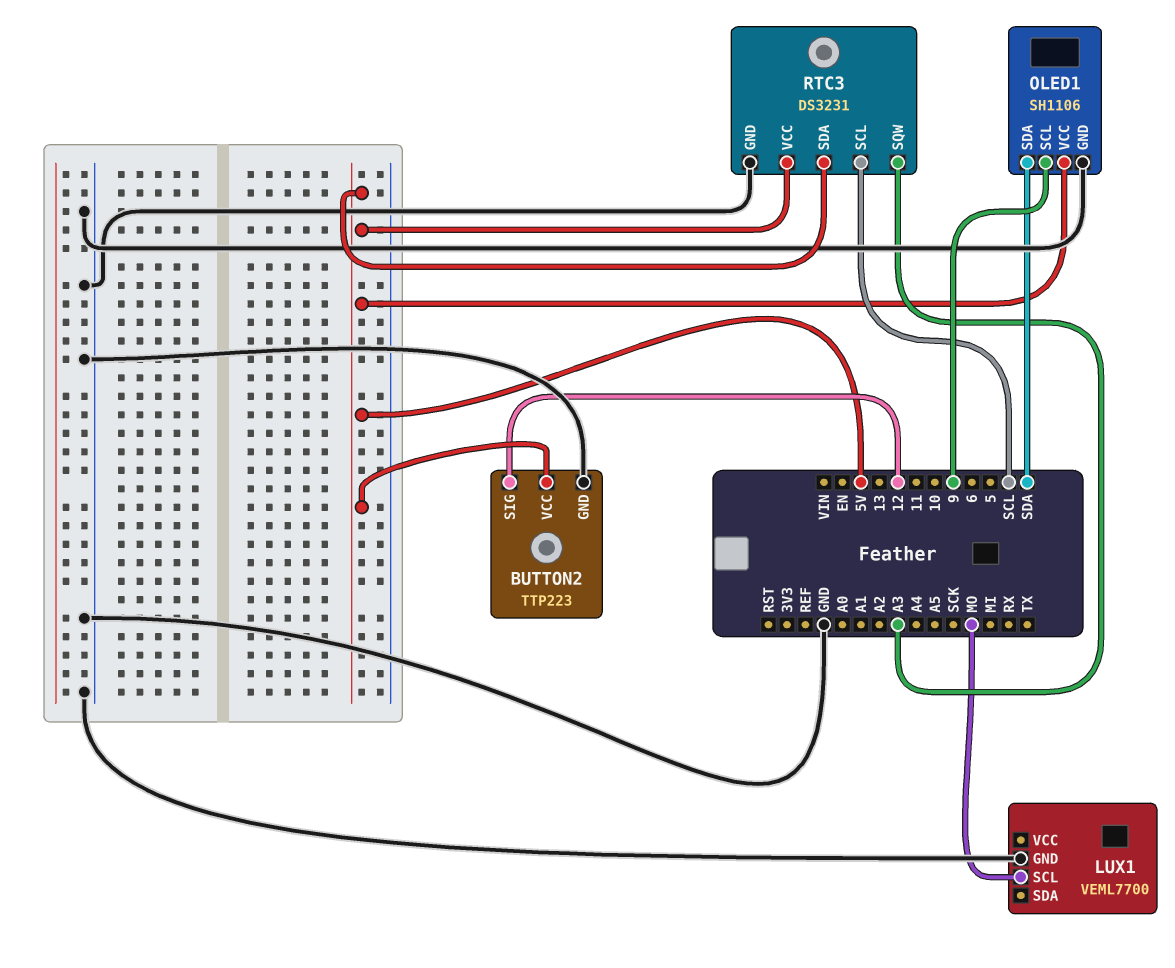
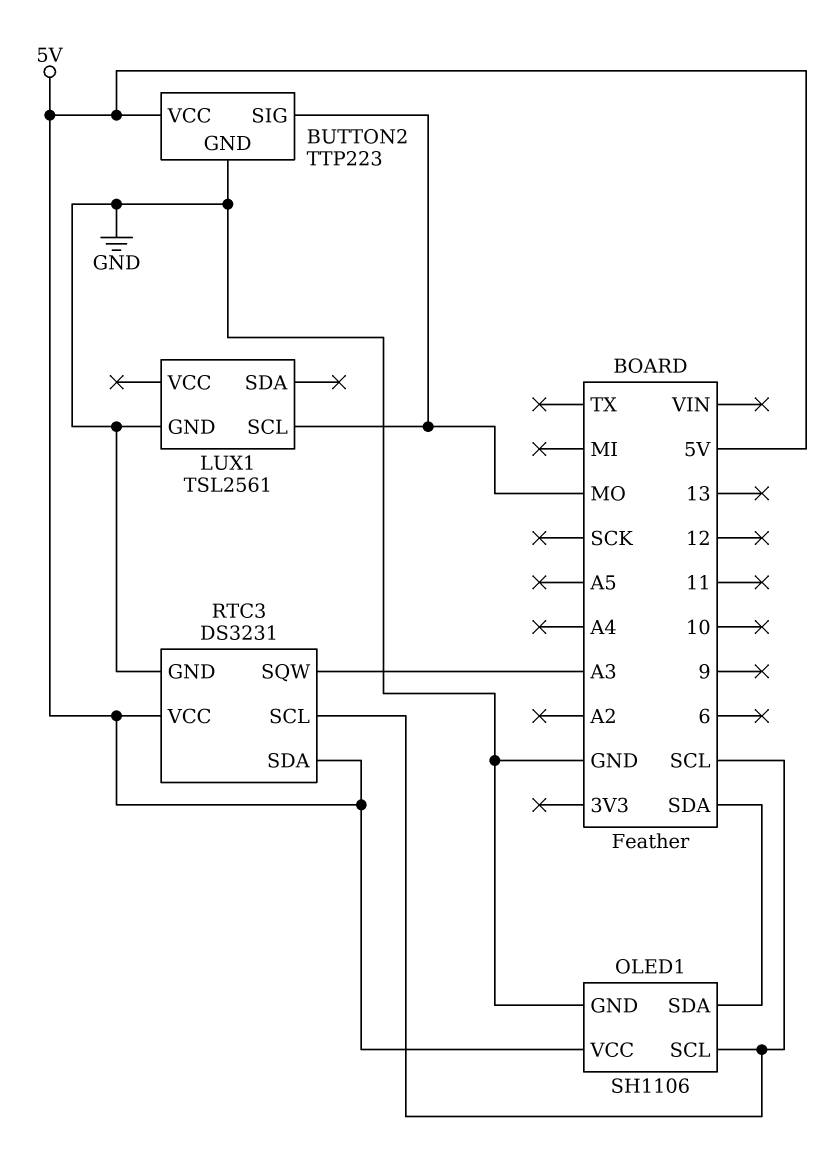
BUTTON2 pin SIG: 12 -> MO
LUX1: VEML7700 -> TSL2561
OLED1 pin SCL: 9 -> SCL

